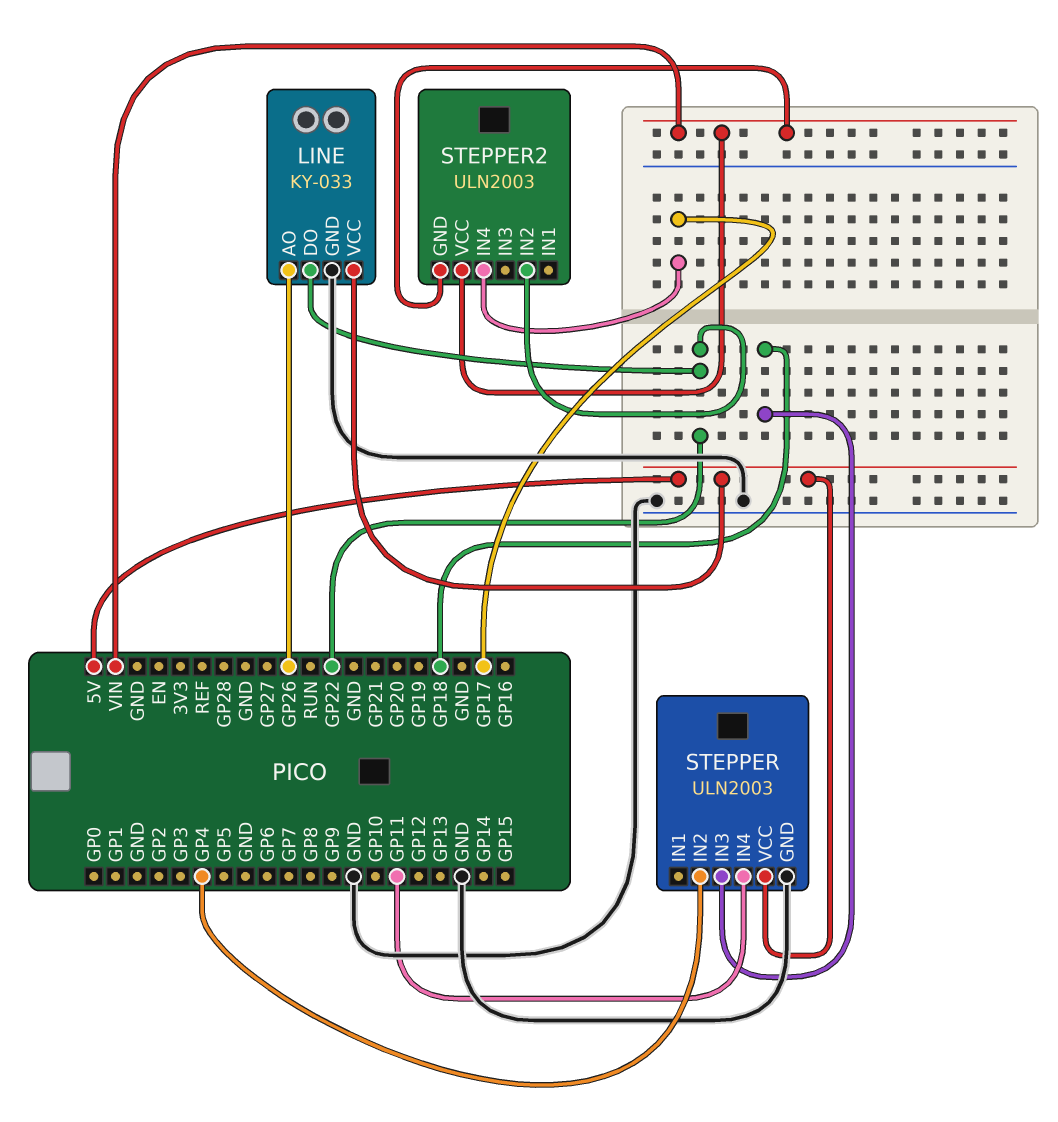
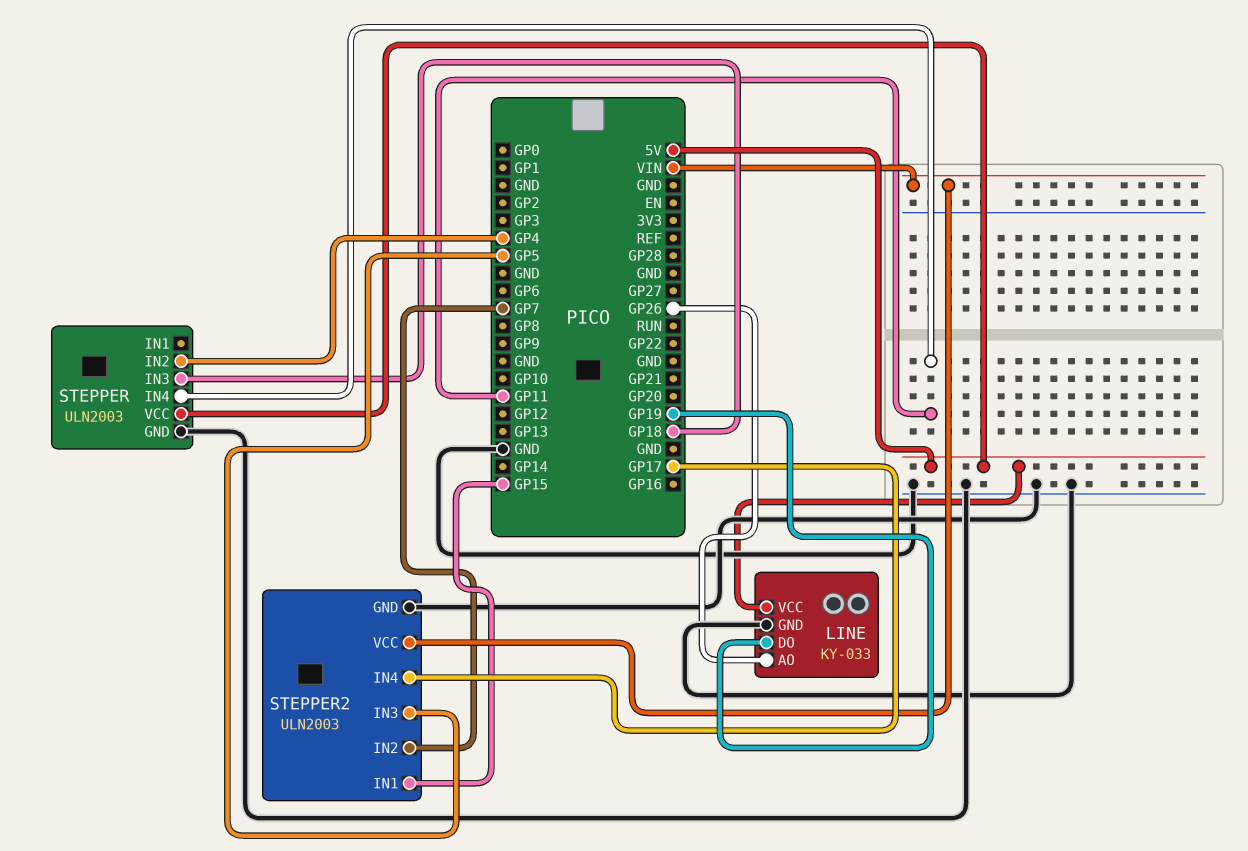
LINE pin DO: GP22 -> GP19
STEPPER2 pin GND: VIN -> GND
STEPPER2 pin IN1: none -> GP15
STEPPER2 pin IN2: GP22 -> GP7
STEPPER2 pin IN3: none -> GP5

